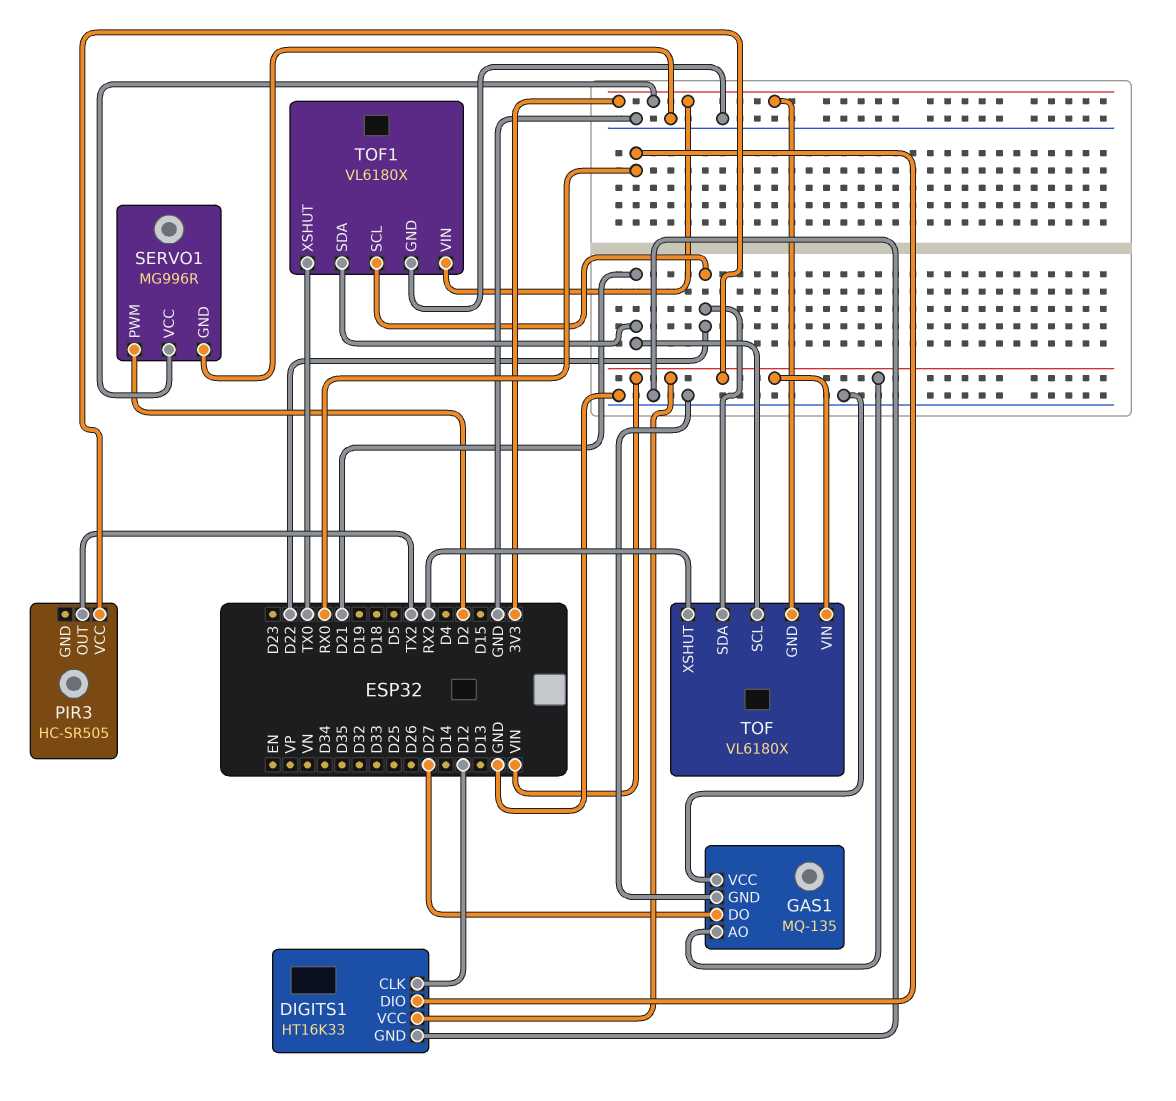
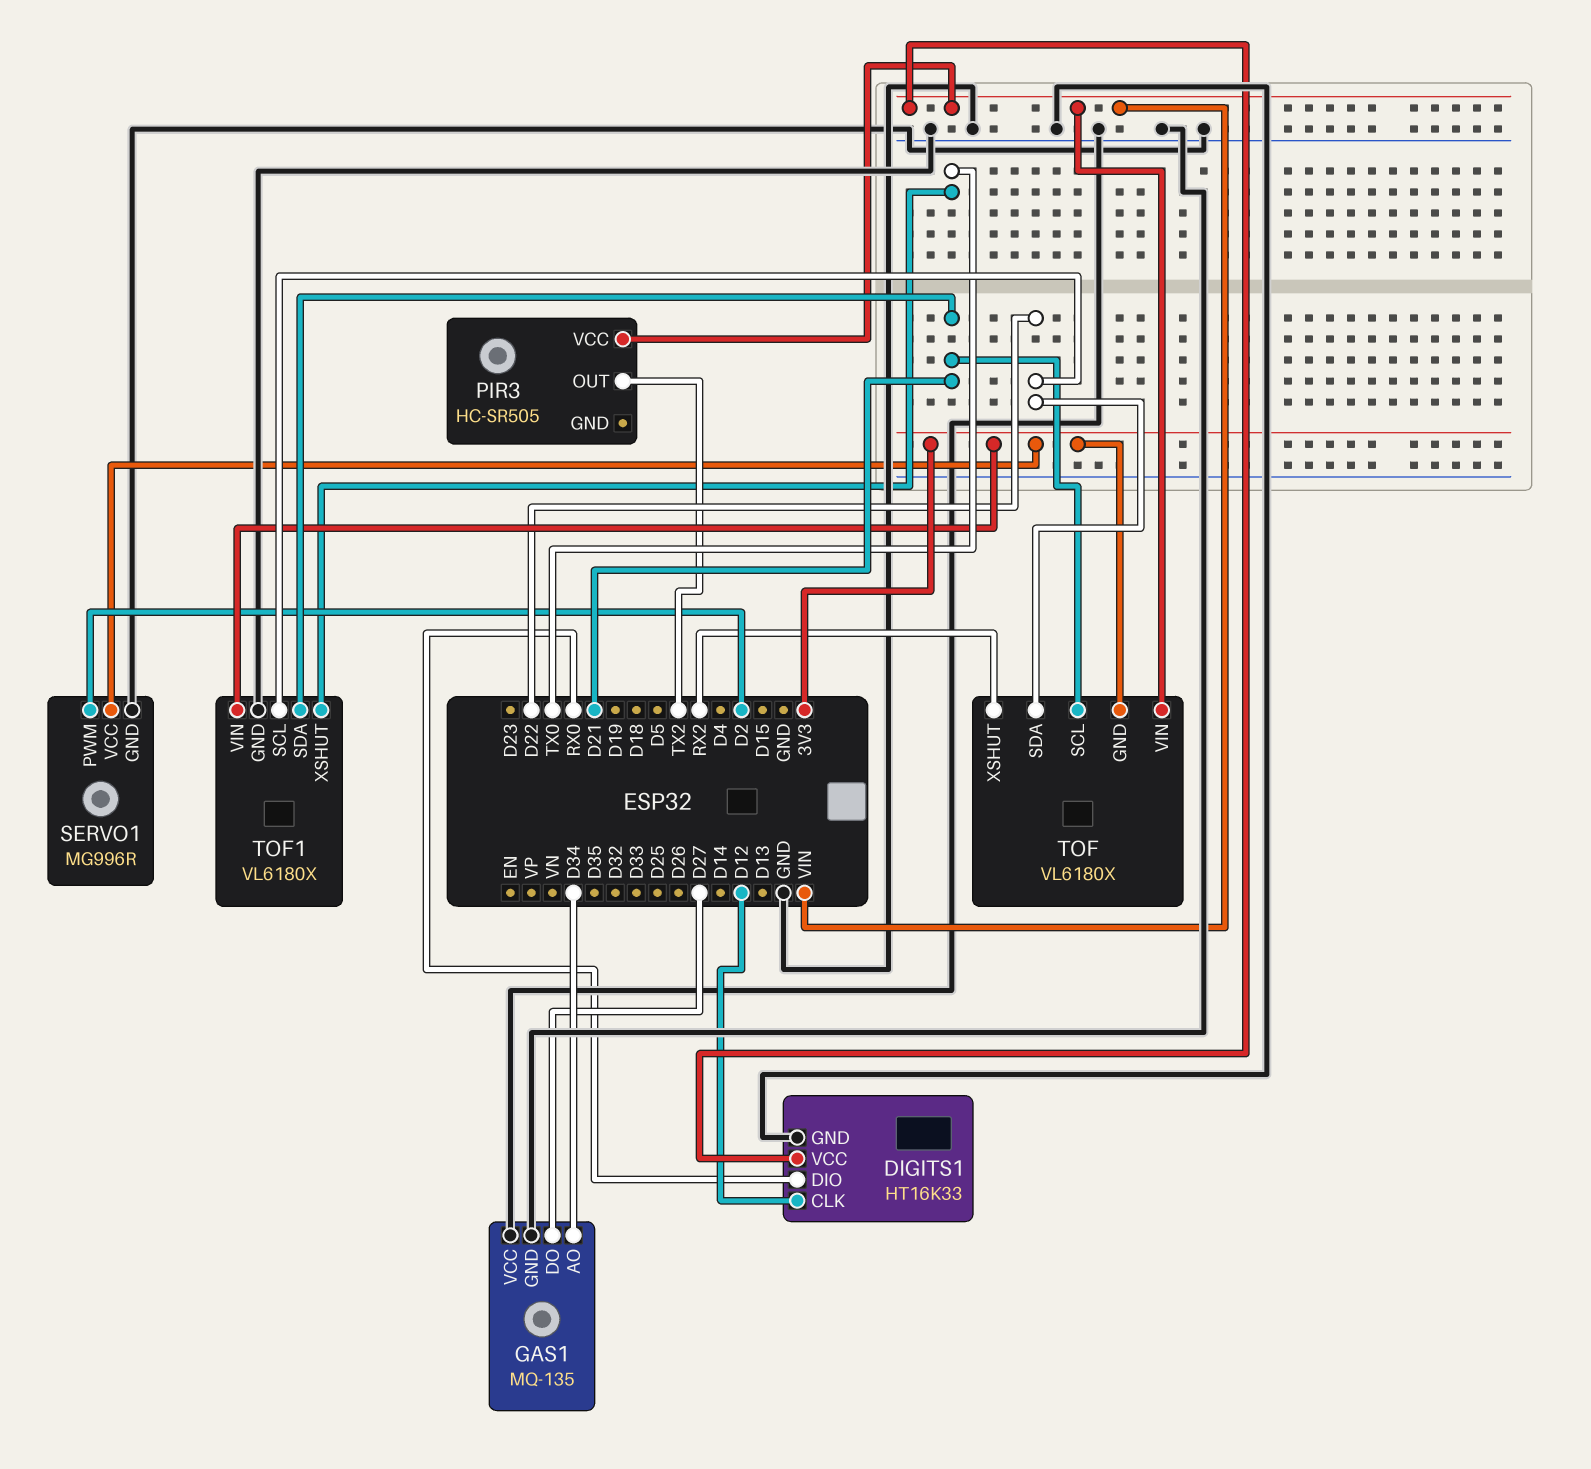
GAS1 pin AO: VIN -> D34

